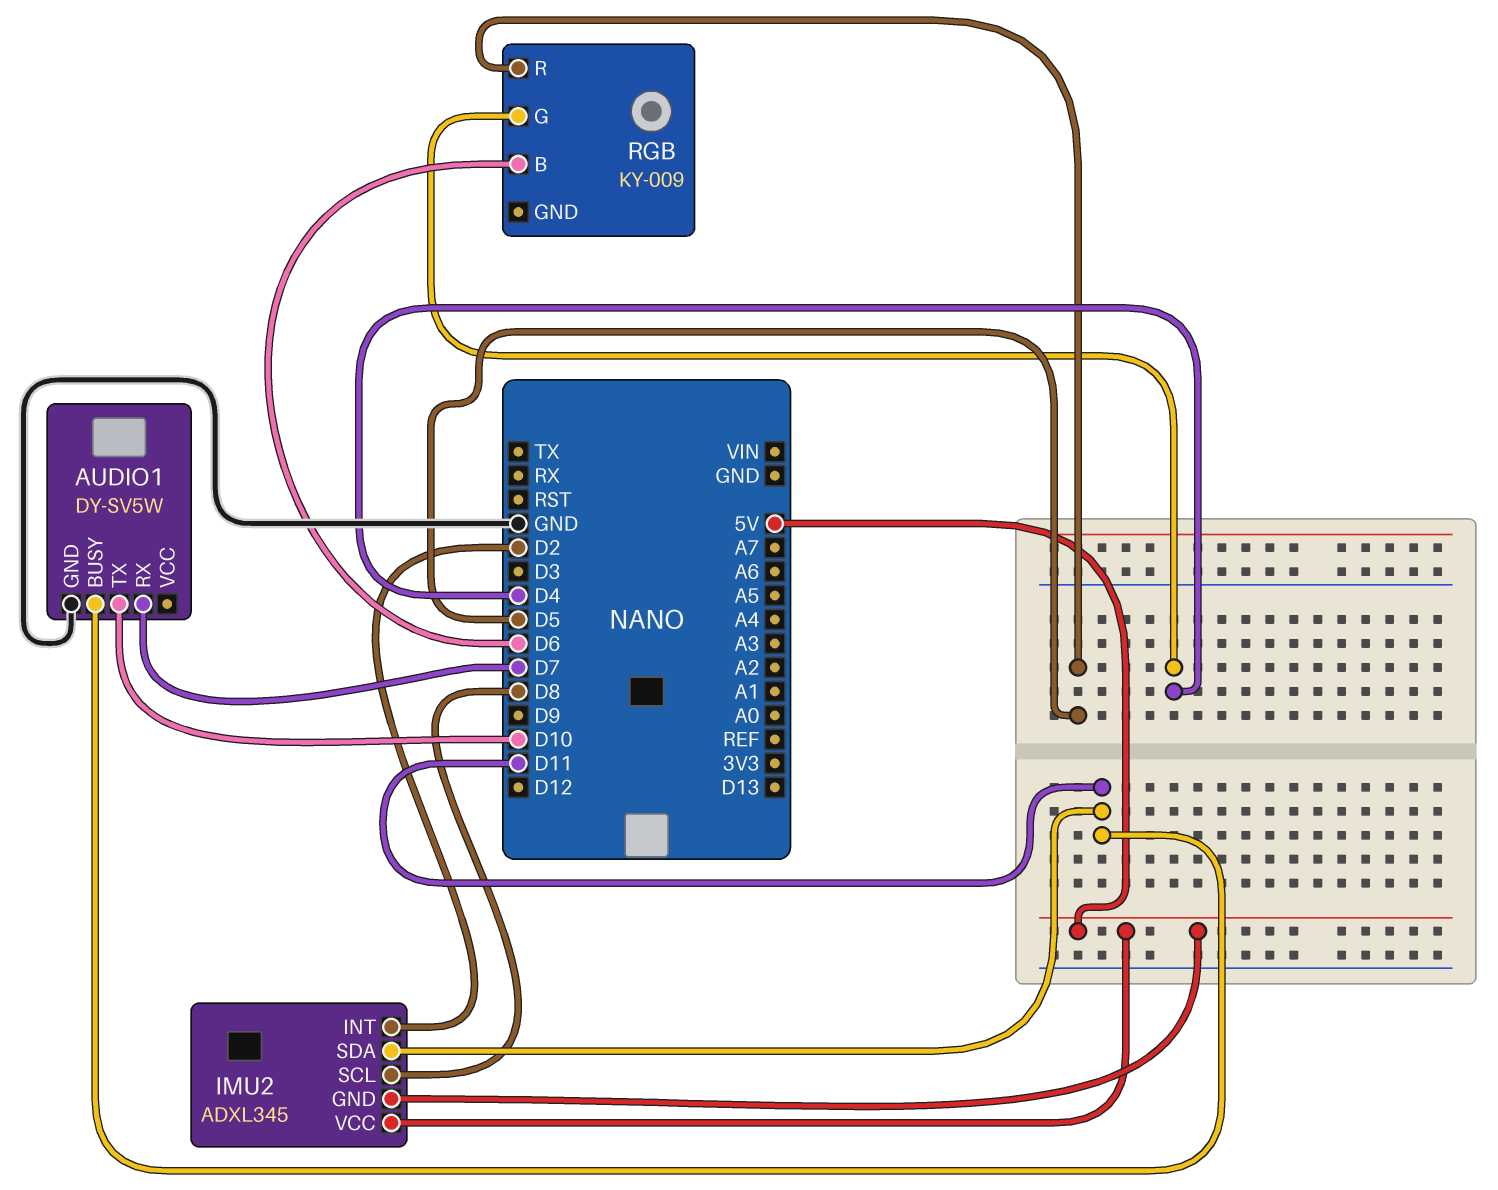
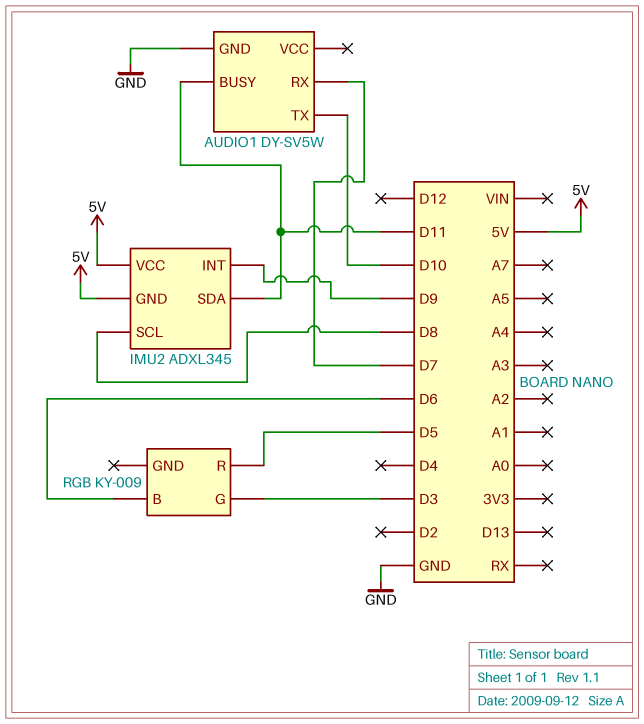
IMU2 pin INT: D2 -> D9
RGB pin G: D4 -> D3

